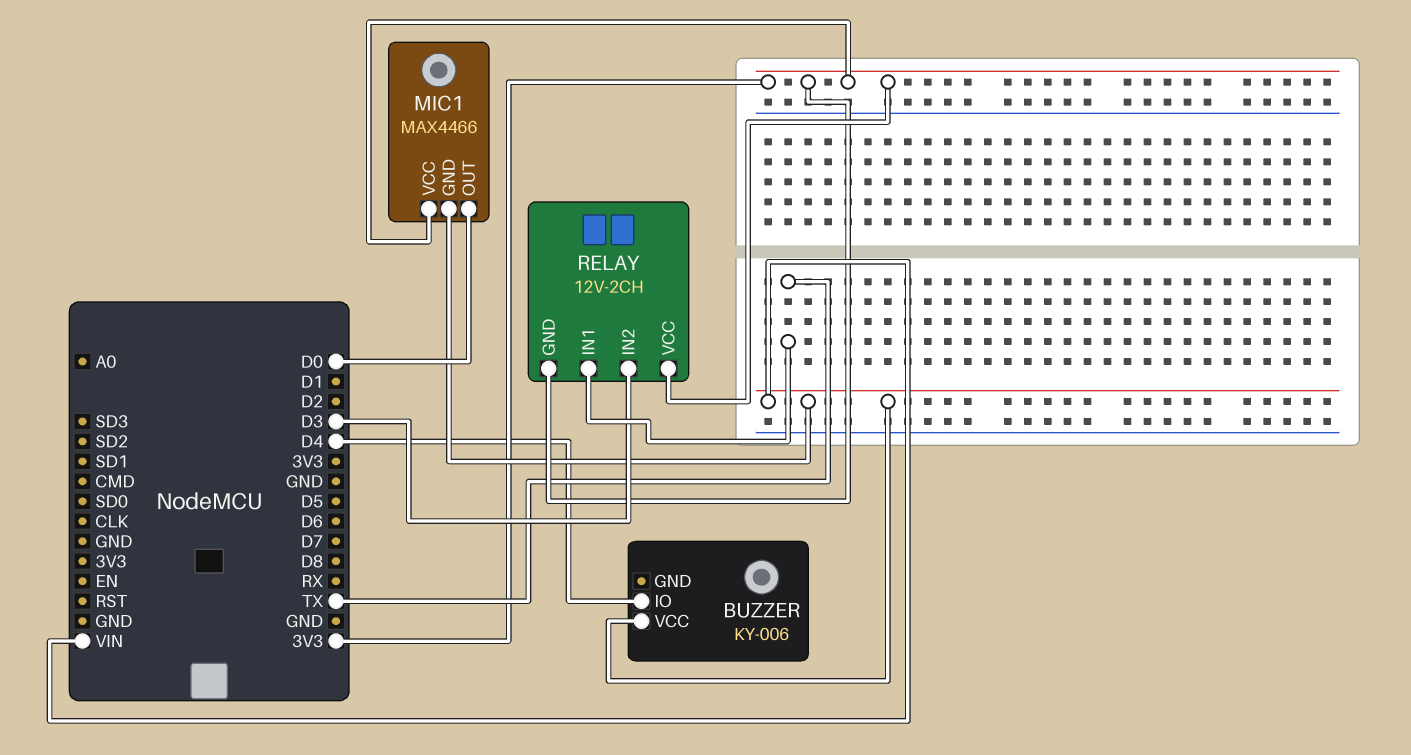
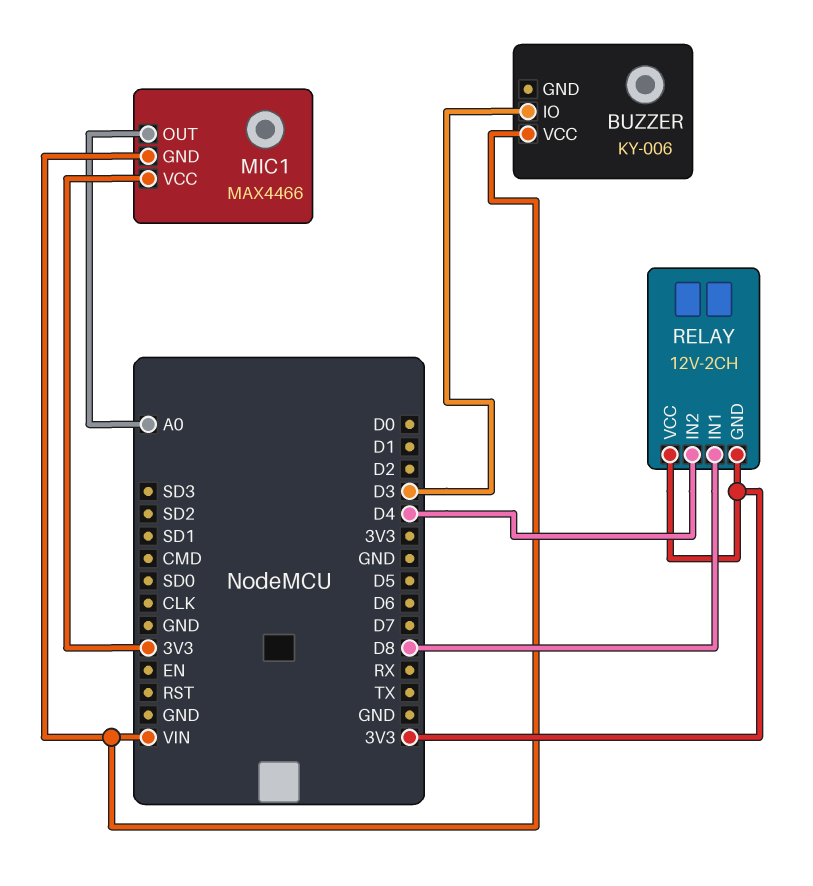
BUZZER pin IO: D4 -> D3
MIC1 pin OUT: D0 -> A0
RELAY pin IN1: TX -> D8
RELAY pin IN2: D3 -> D4

